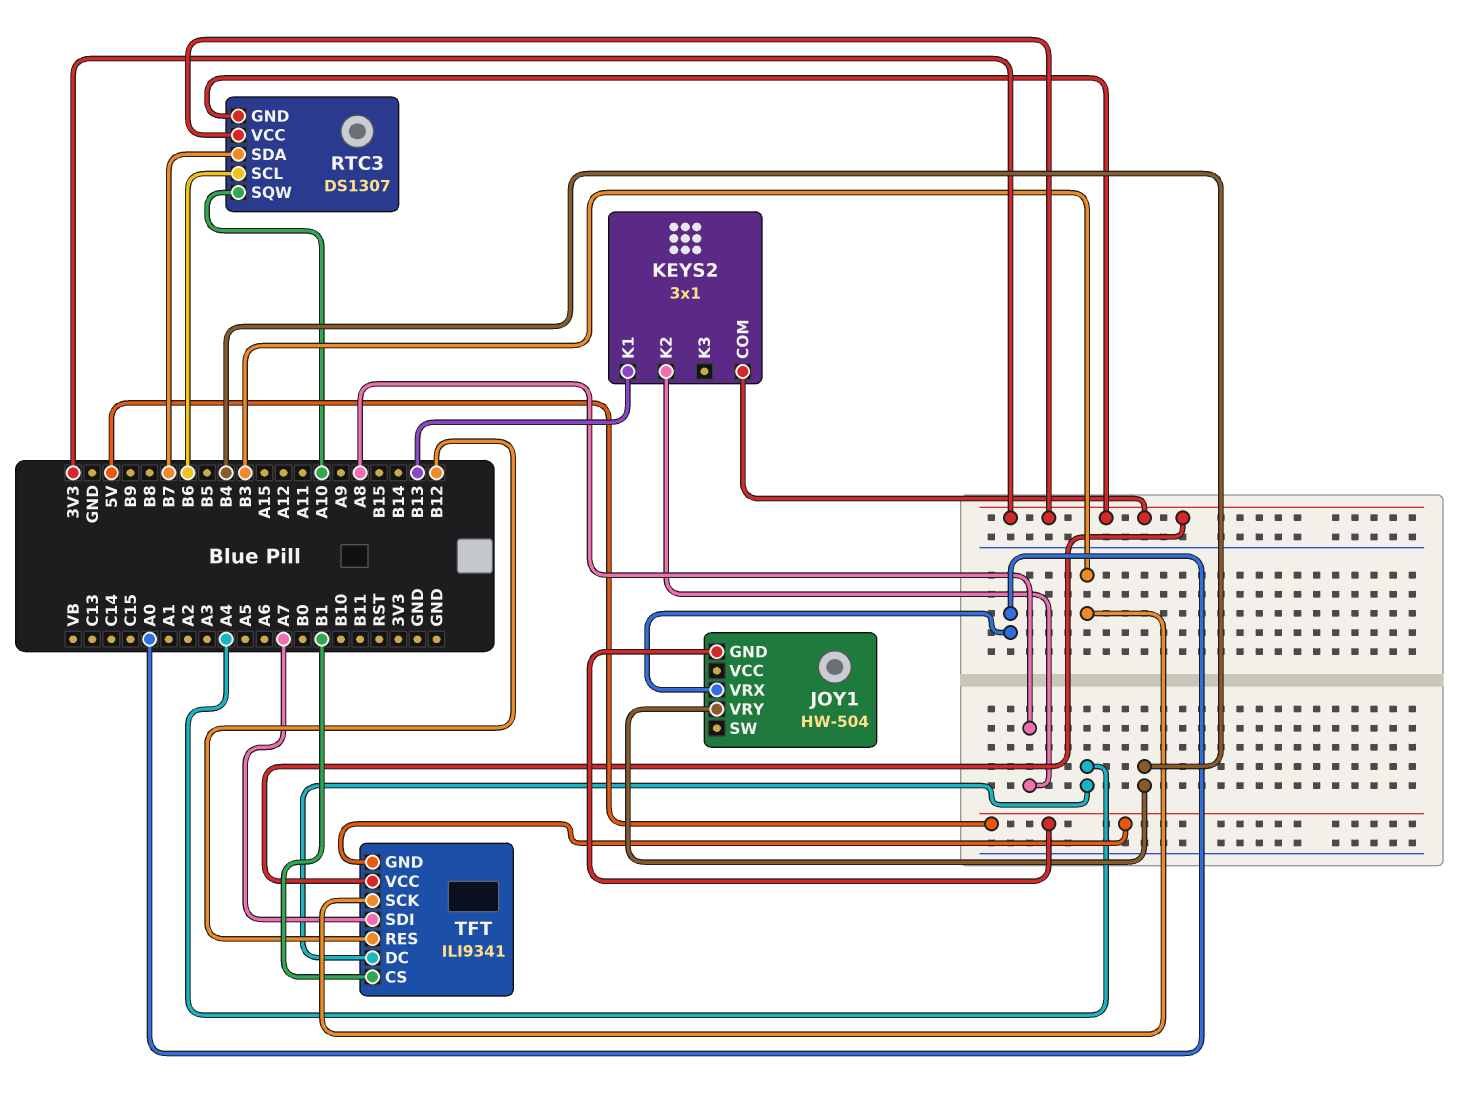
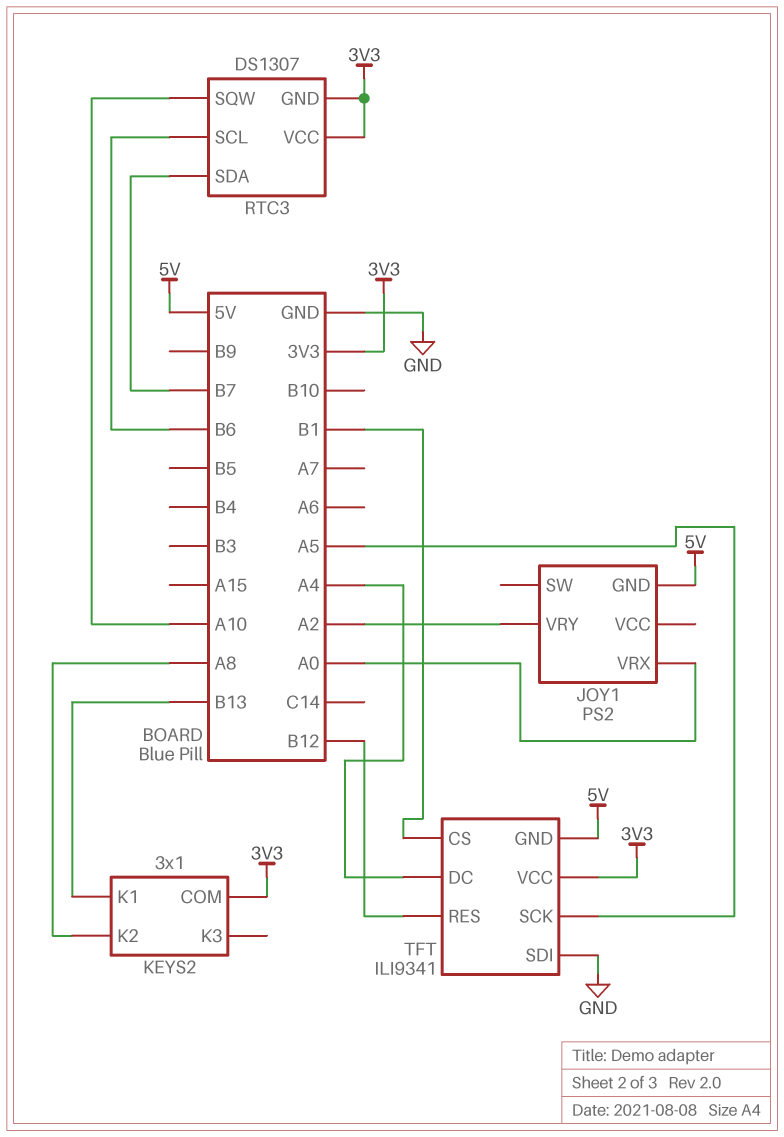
JOY1: HW-504 -> PS2
JOY1 pin VRY: B4 -> A2
TFT pin SCK: B3 -> A5
TFT pin SDI: A7 -> GND

